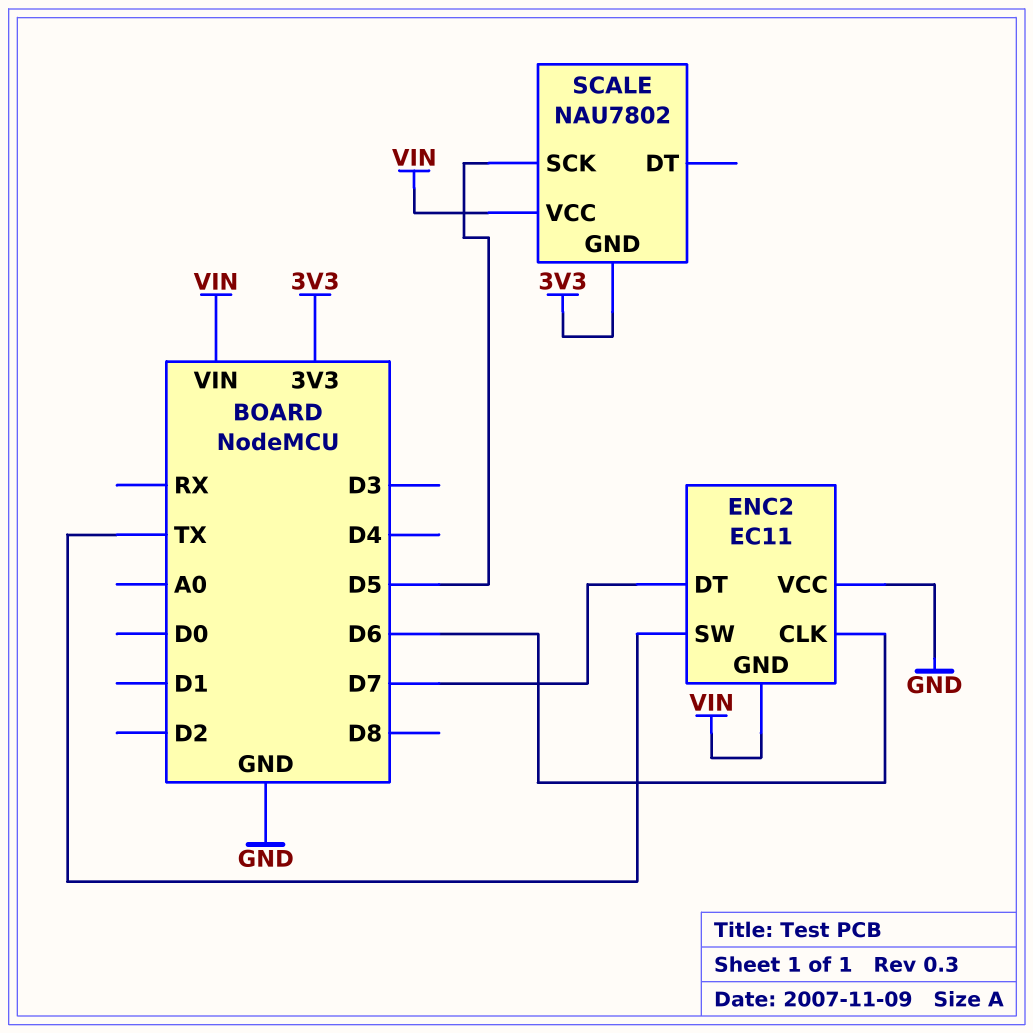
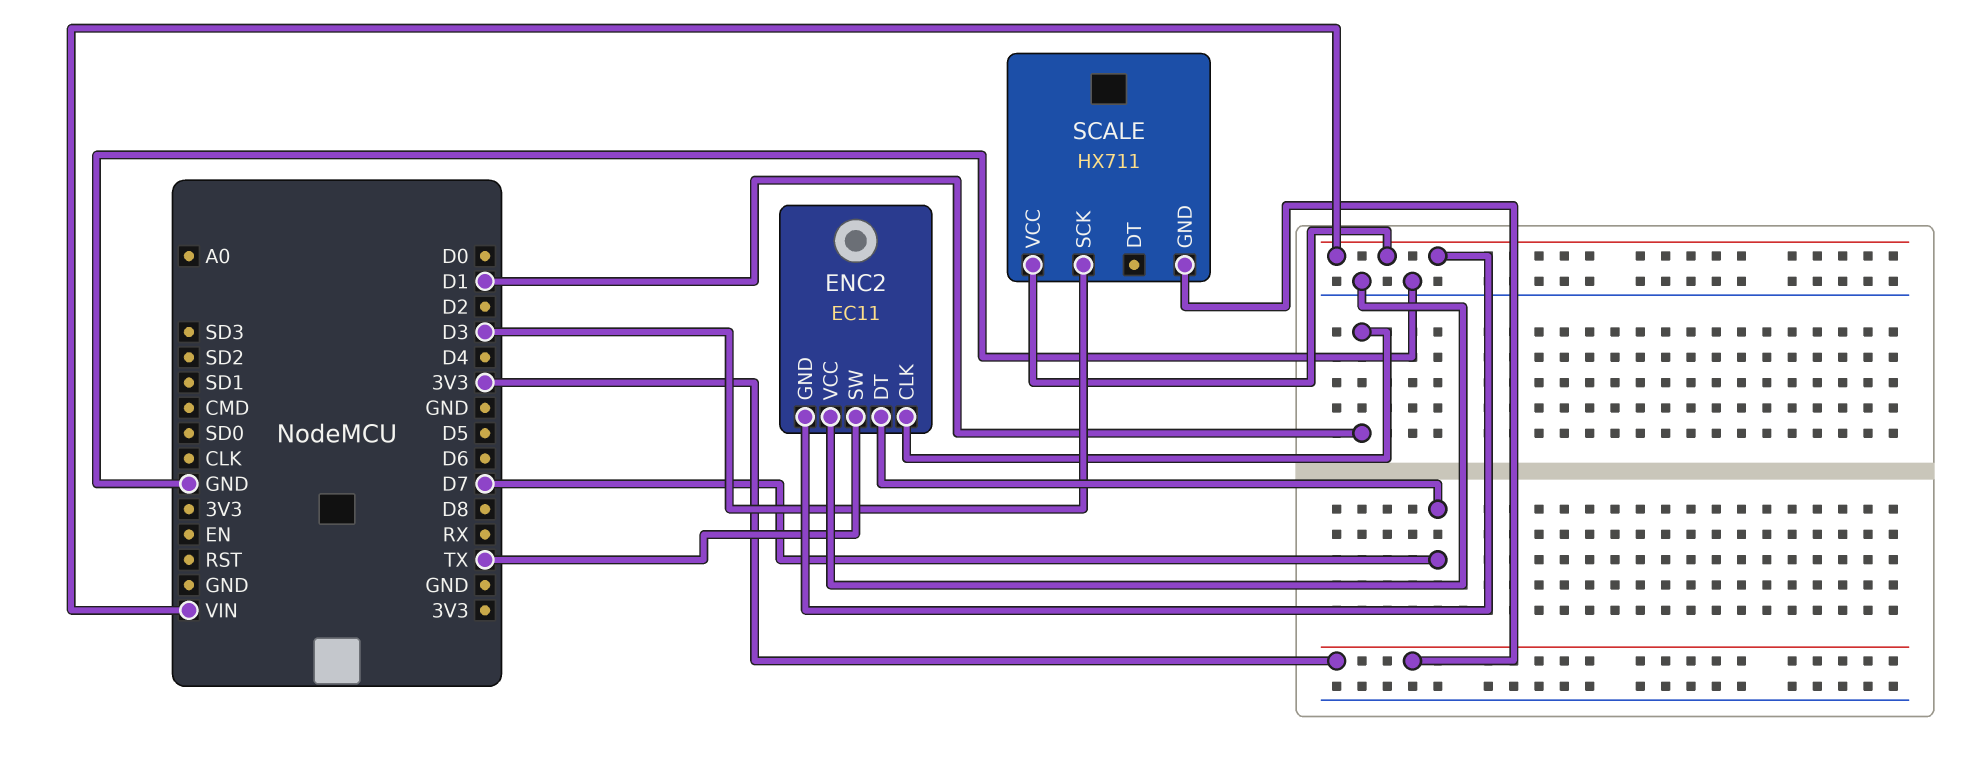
ENC2 pin CLK: D6 -> D1
SCALE: NAU7802 -> HX711
SCALE pin SCK: D5 -> D3

